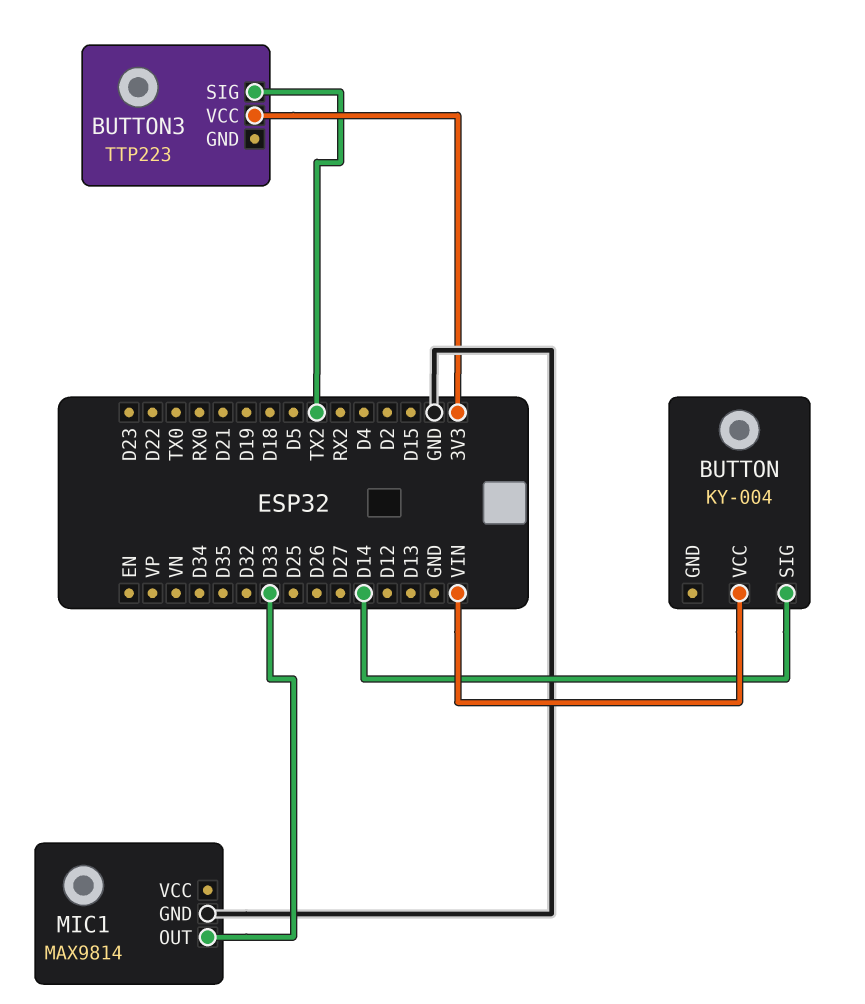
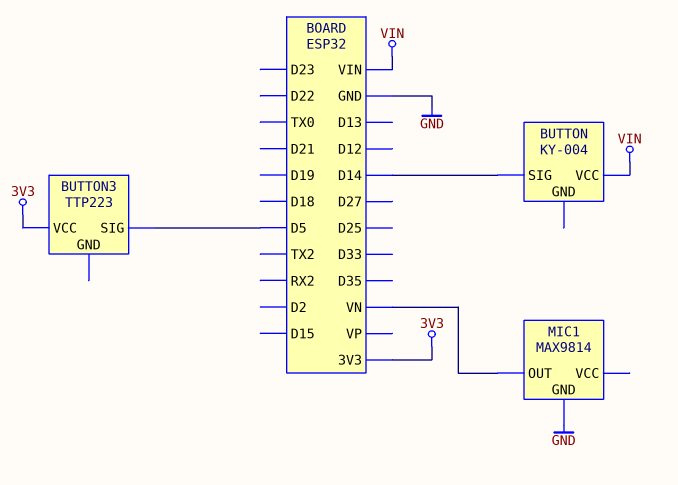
BUTTON3 pin SIG: TX2 -> D5
MIC1 pin OUT: D33 -> VN

